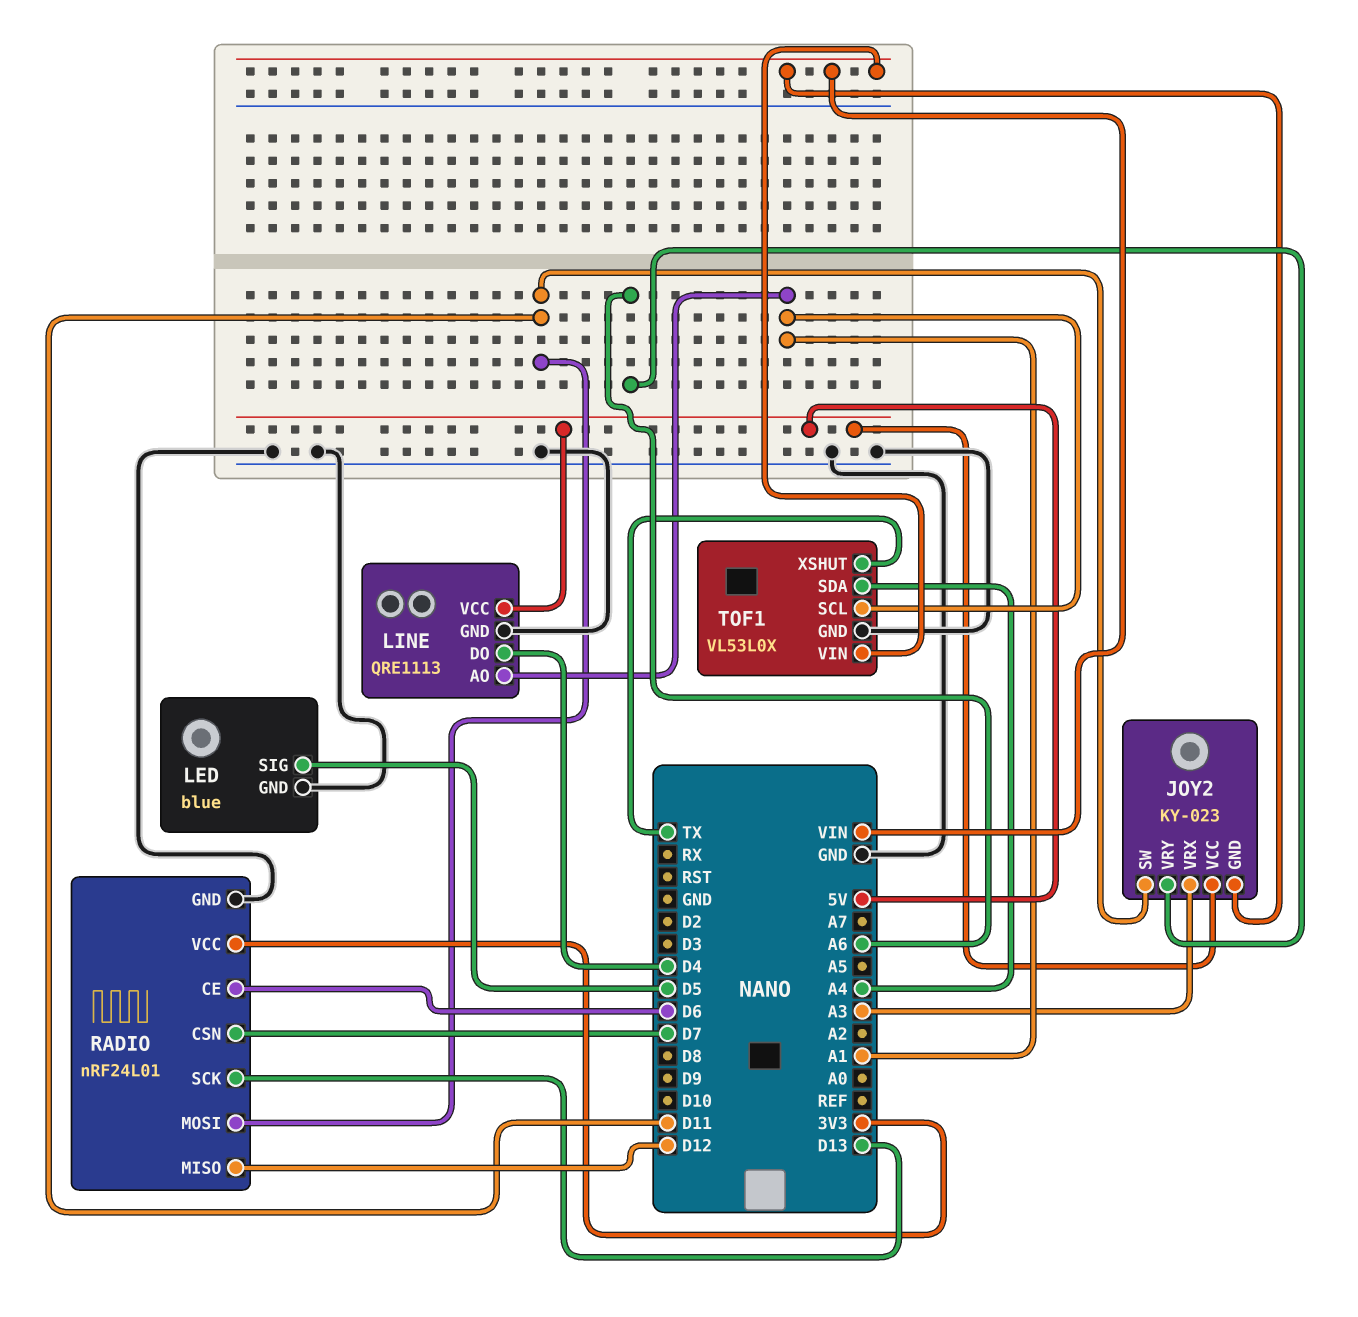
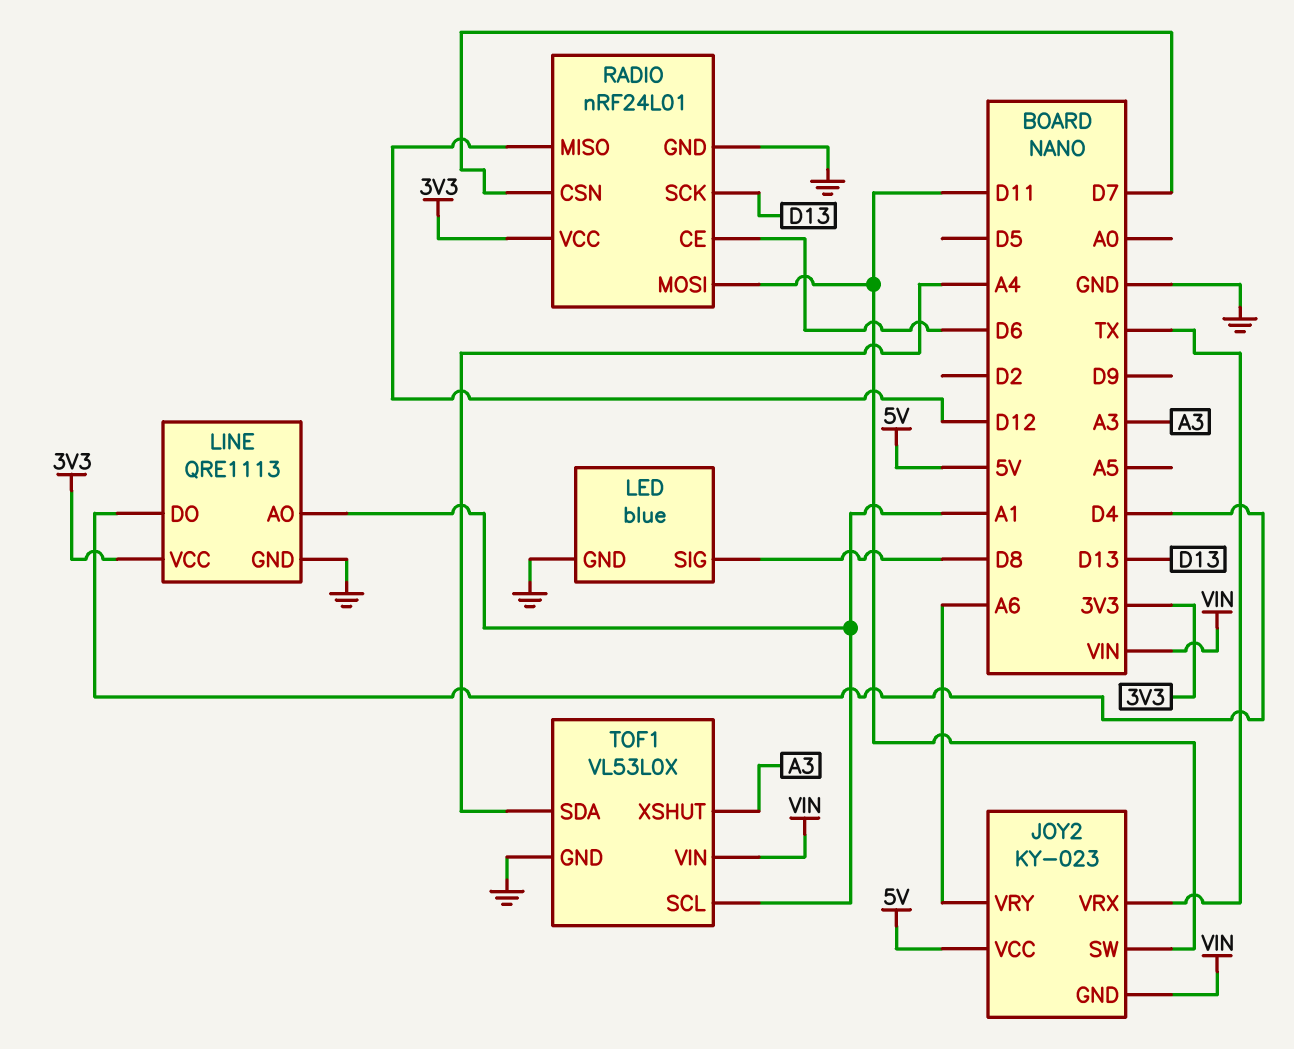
JOY2 pin VRX: A3 -> TX
LED pin SIG: D5 -> D8
LINE pin VCC: 5V -> 3V3
TOF1 pin XSHUT: TX -> A3

